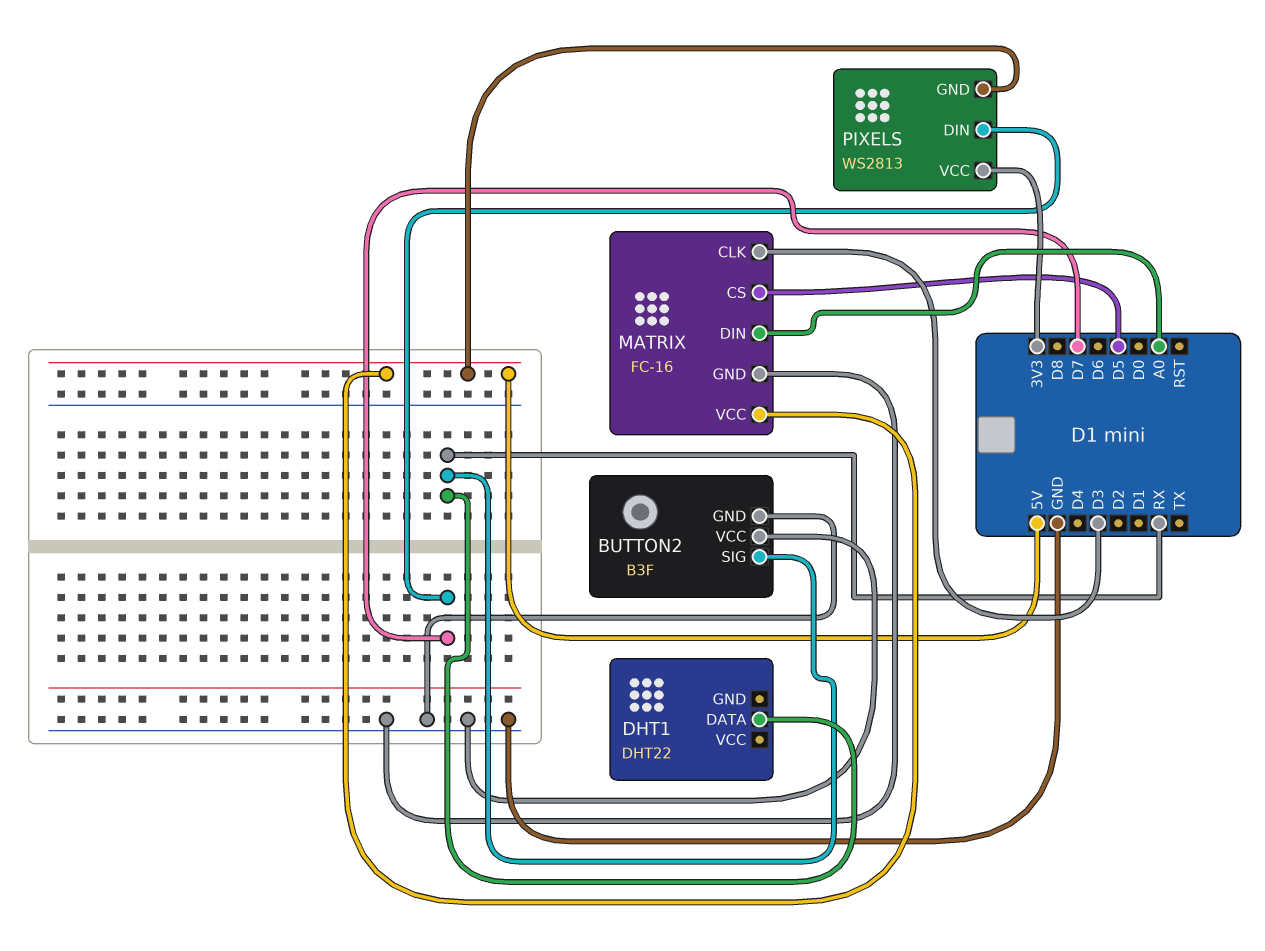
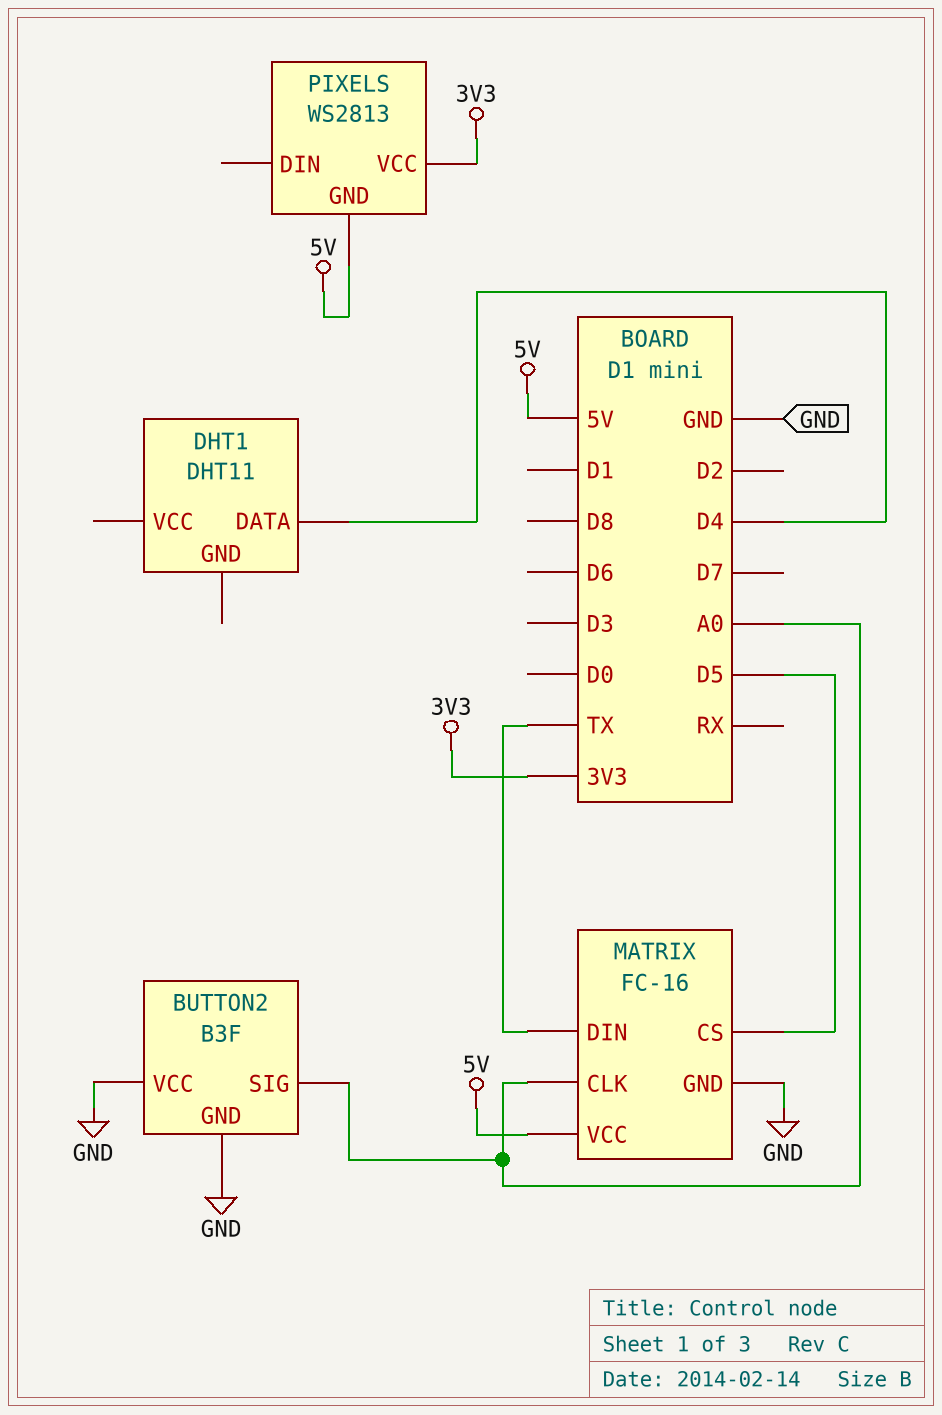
BUTTON2 pin SIG: RX -> A0
DHT1: DHT22 -> DHT11
DHT1 pin DATA: RX -> D4
MATRIX pin CLK: D3 -> A0
MATRIX pin DIN: A0 -> TX
PIXELS pin DIN: D7 -> none

